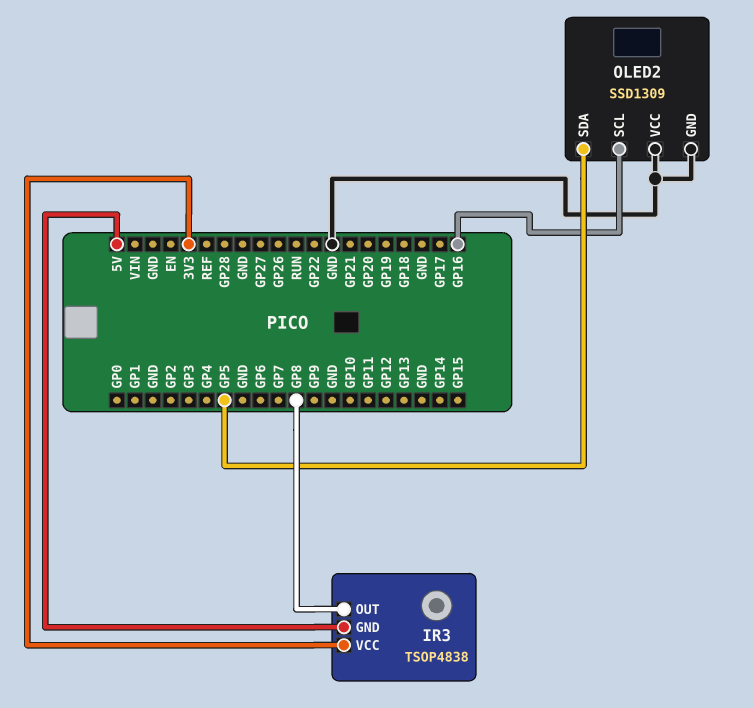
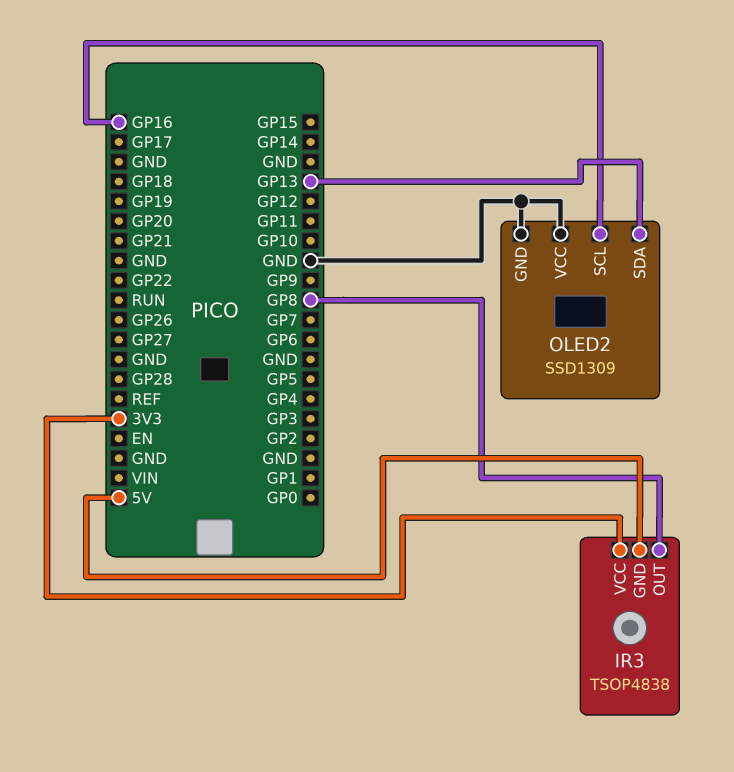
OLED2 pin SDA: GP5 -> GP13

